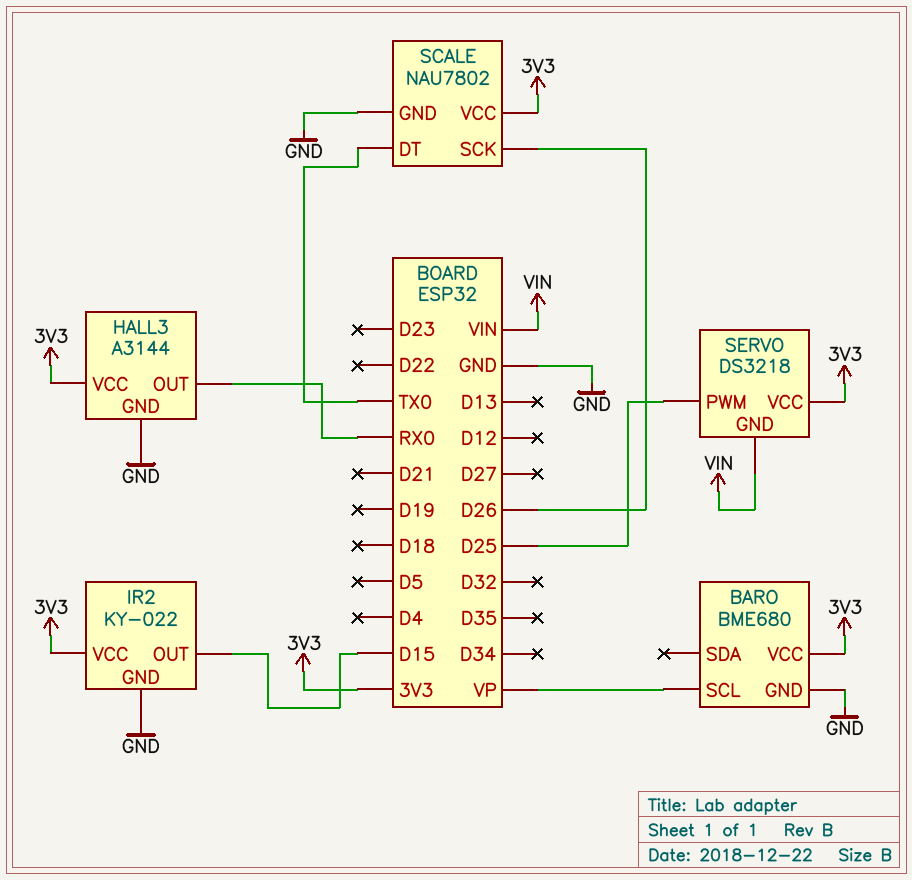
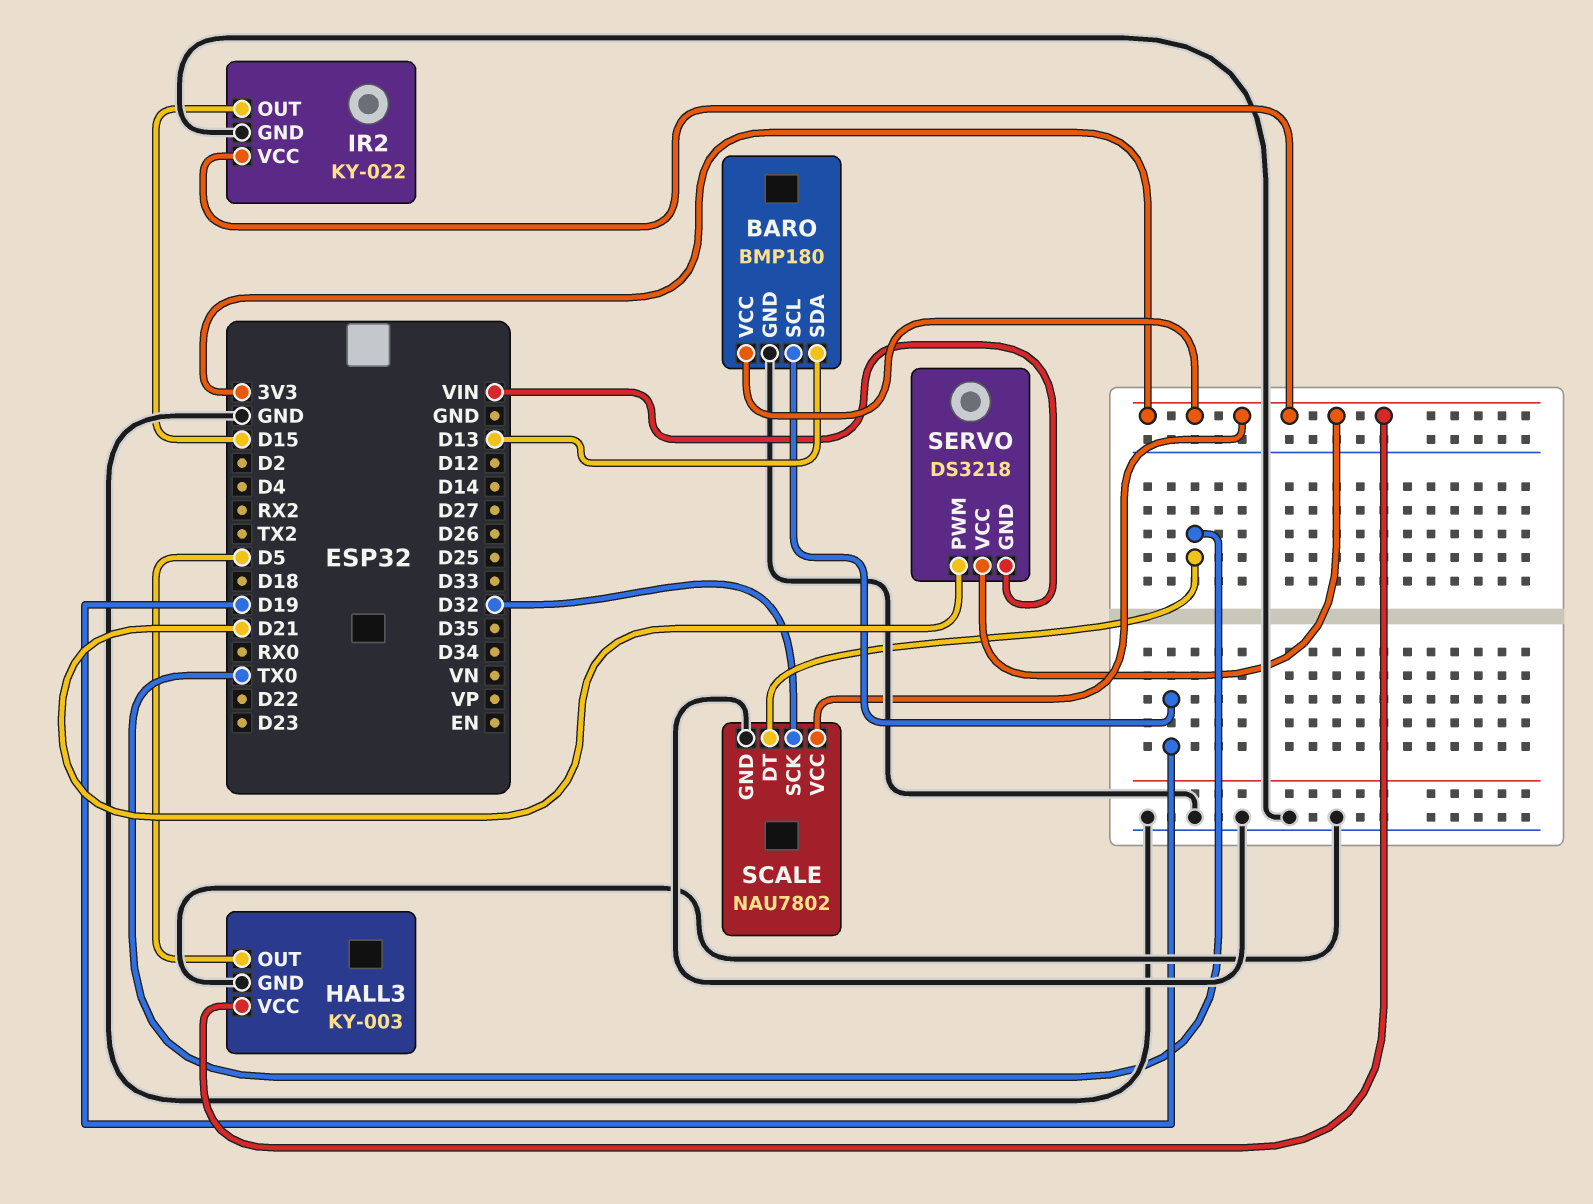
BARO: BME680 -> BMP180
BARO pin SCL: VP -> D19
BARO pin SDA: none -> D13
HALL3: A3144 -> KY-003
HALL3 pin OUT: RX0 -> D5
SCALE pin SCK: D26 -> D32
SERVO pin PWM: D25 -> D21

